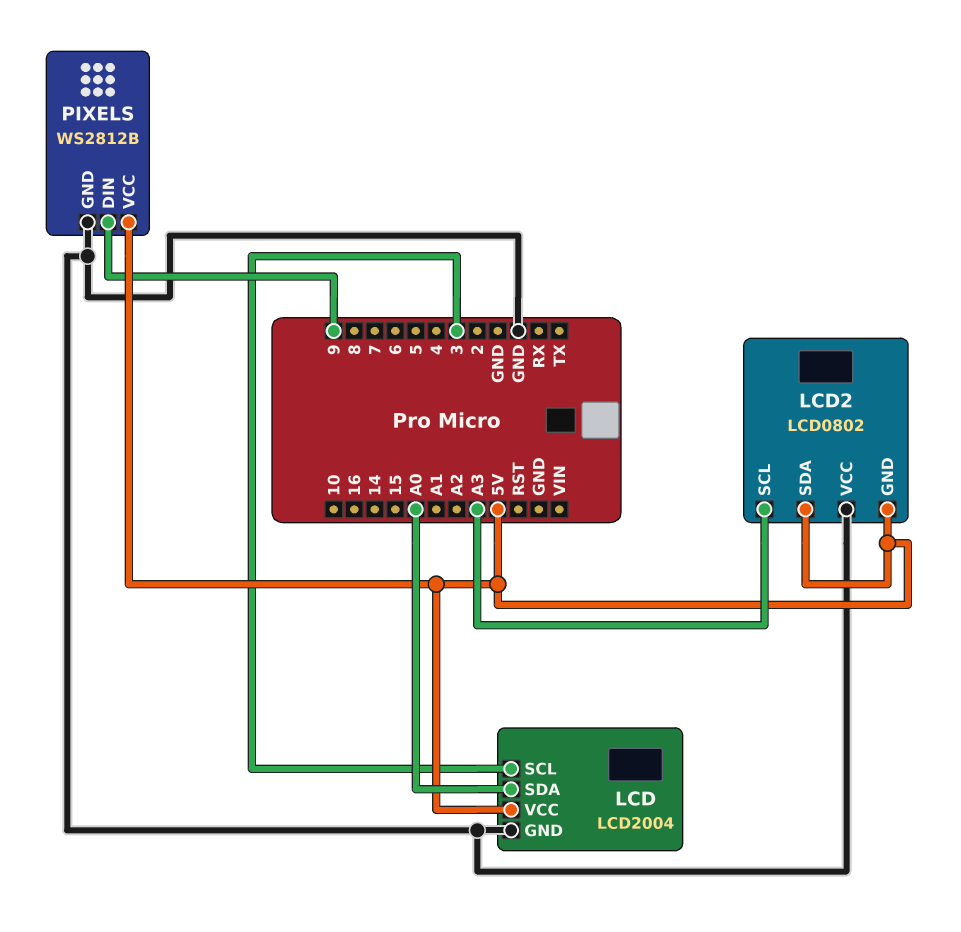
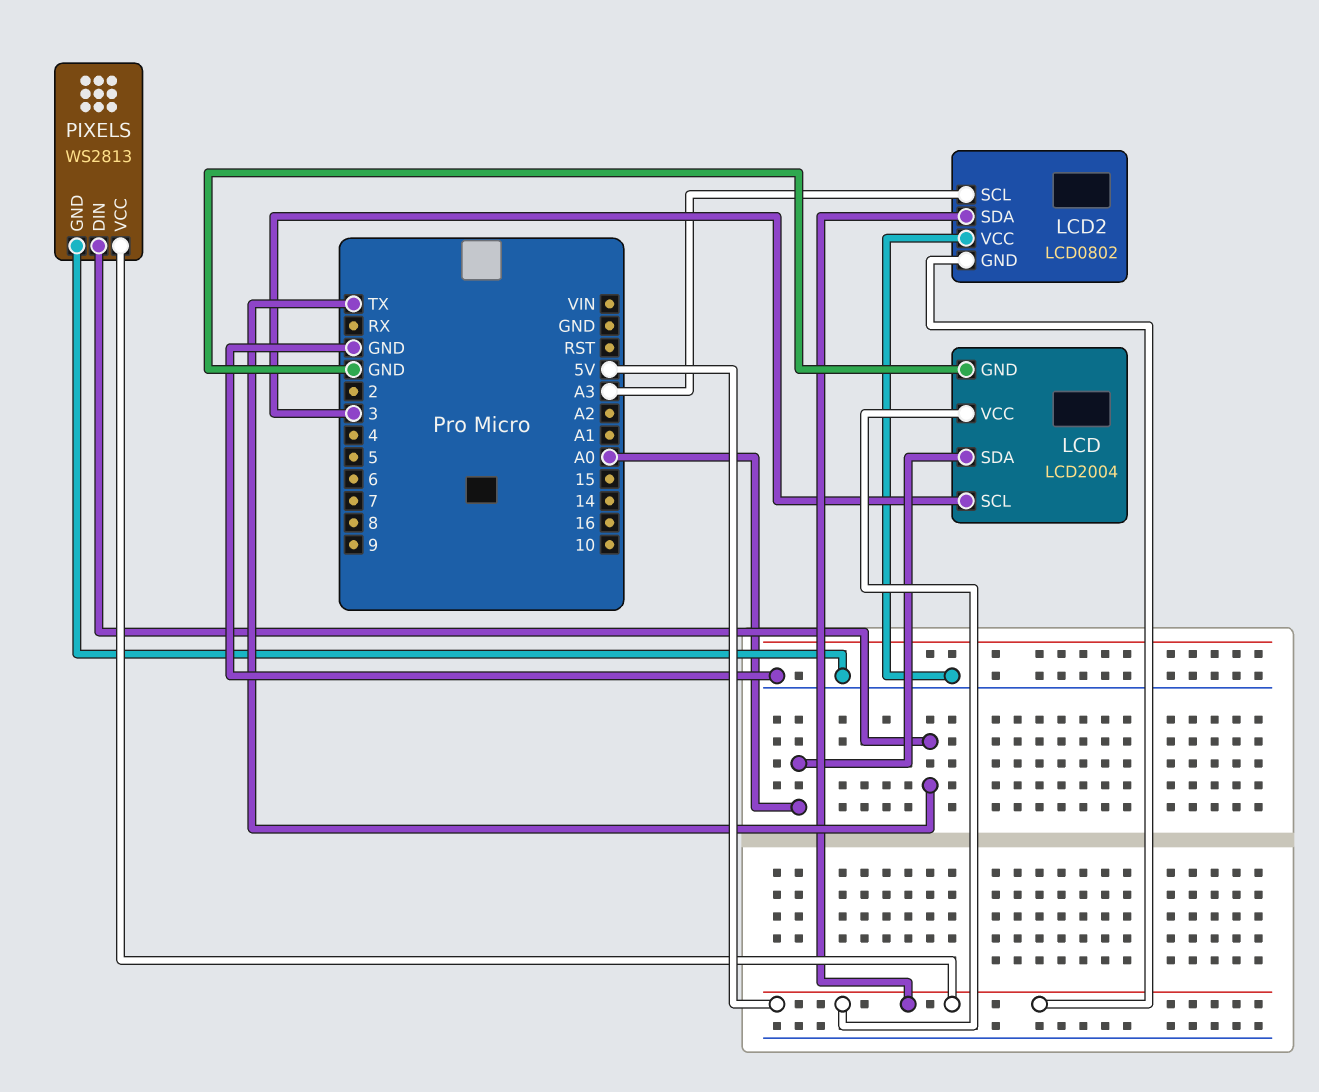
PIXELS: WS2812B -> WS2813
PIXELS pin DIN: 9 -> TX

